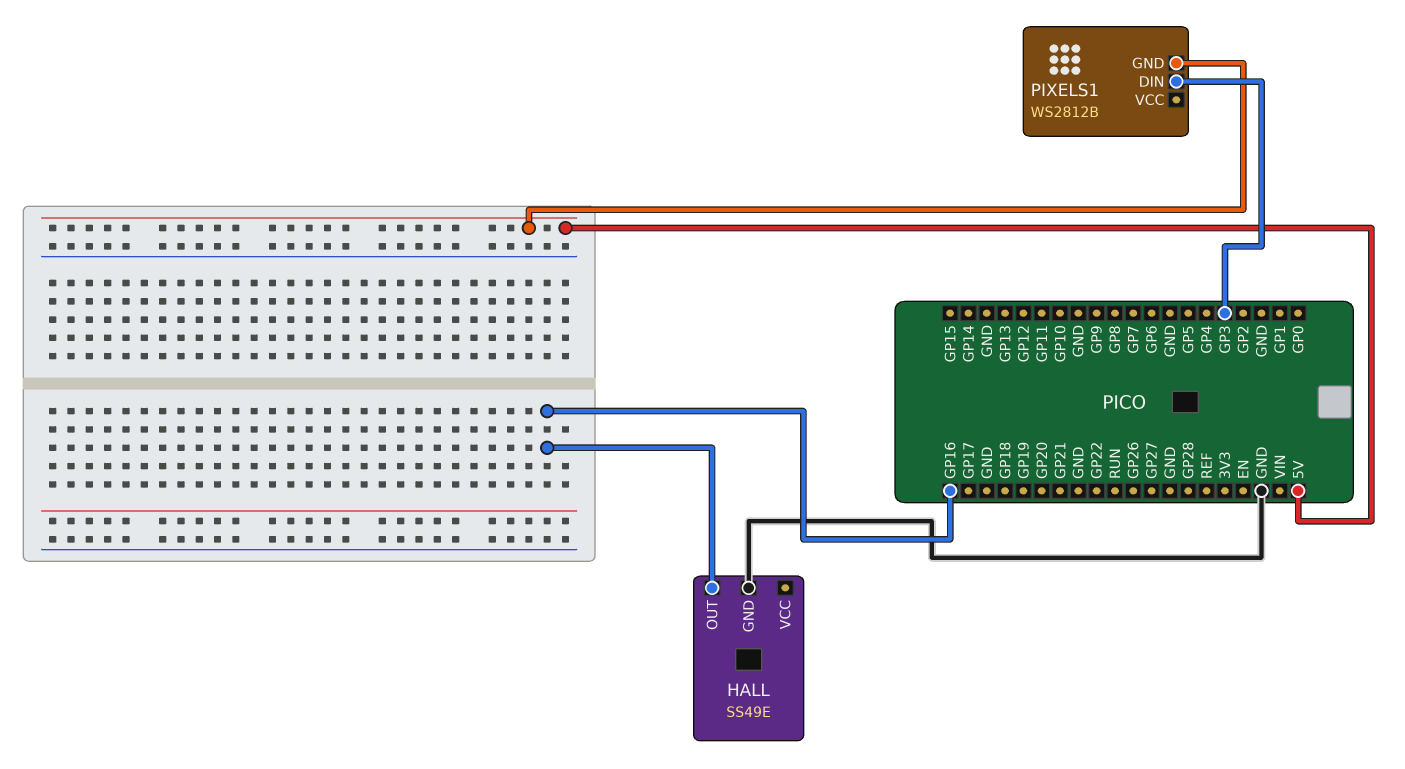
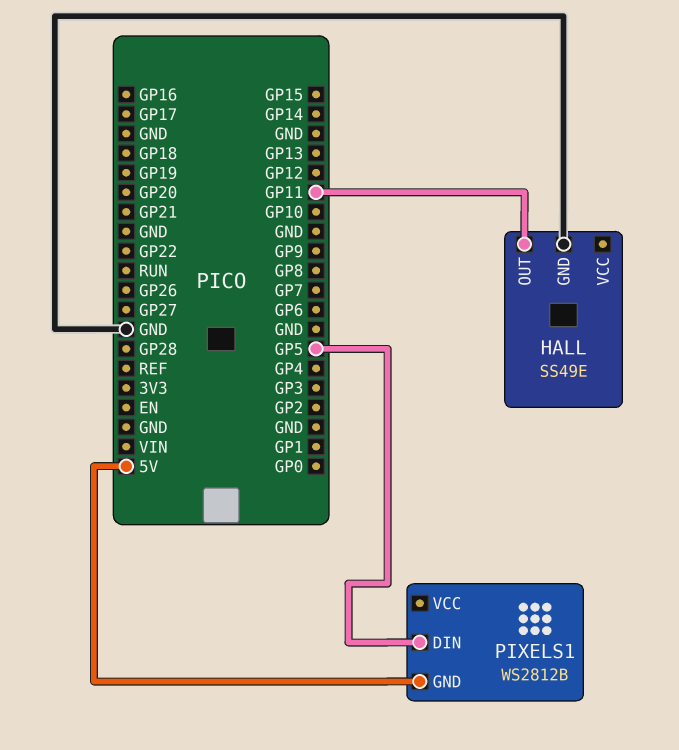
HALL pin OUT: GP16 -> GP11
PIXELS1 pin DIN: GP3 -> GP5

